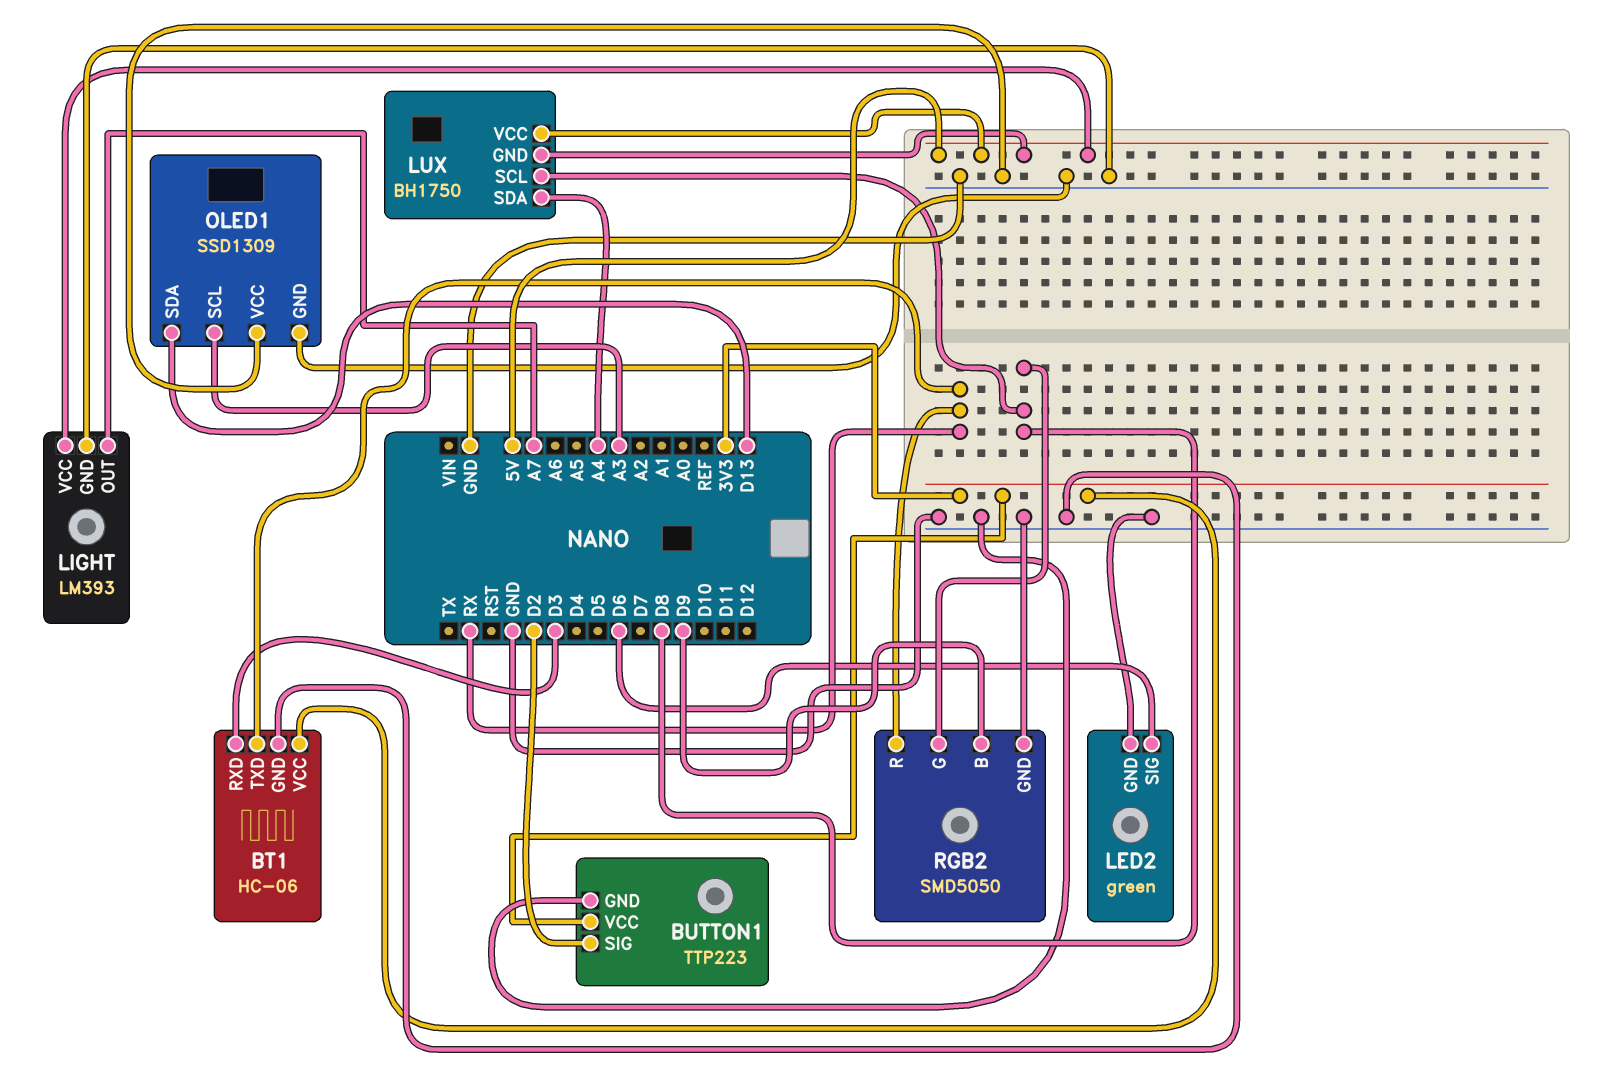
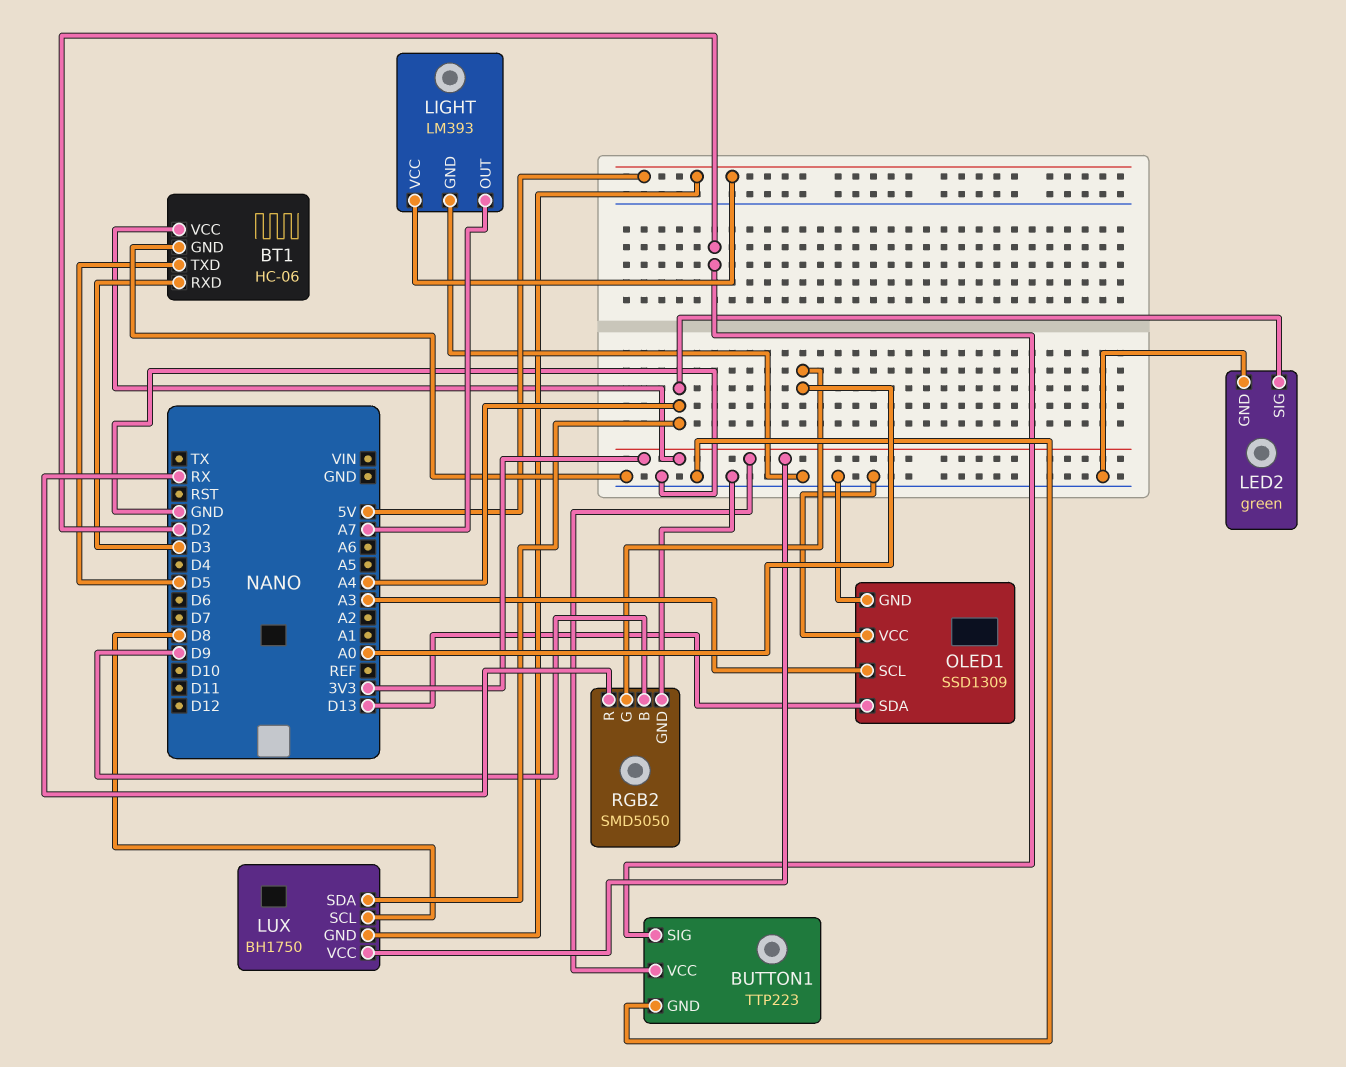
BT1 pin TXD: RX -> D5
LED2 pin SIG: D6 -> A4
LUX pin VCC: 5V -> 3V3
RGB2 pin G: D8 -> A0

